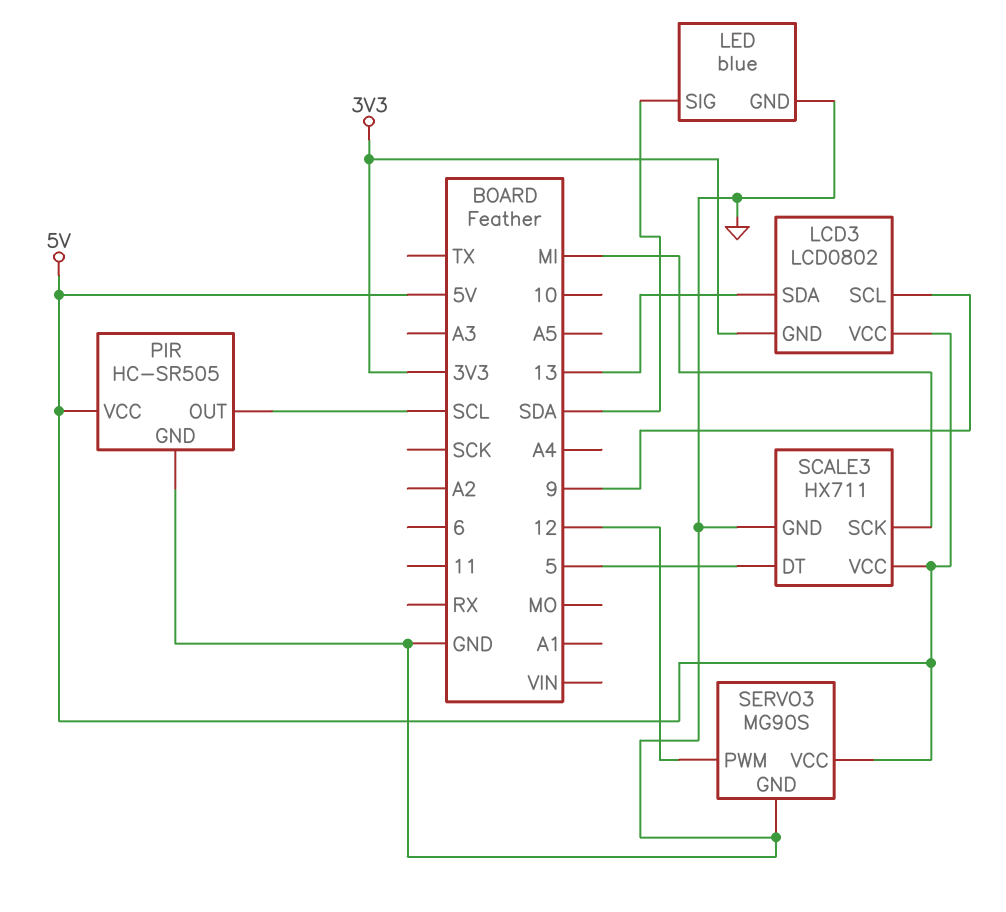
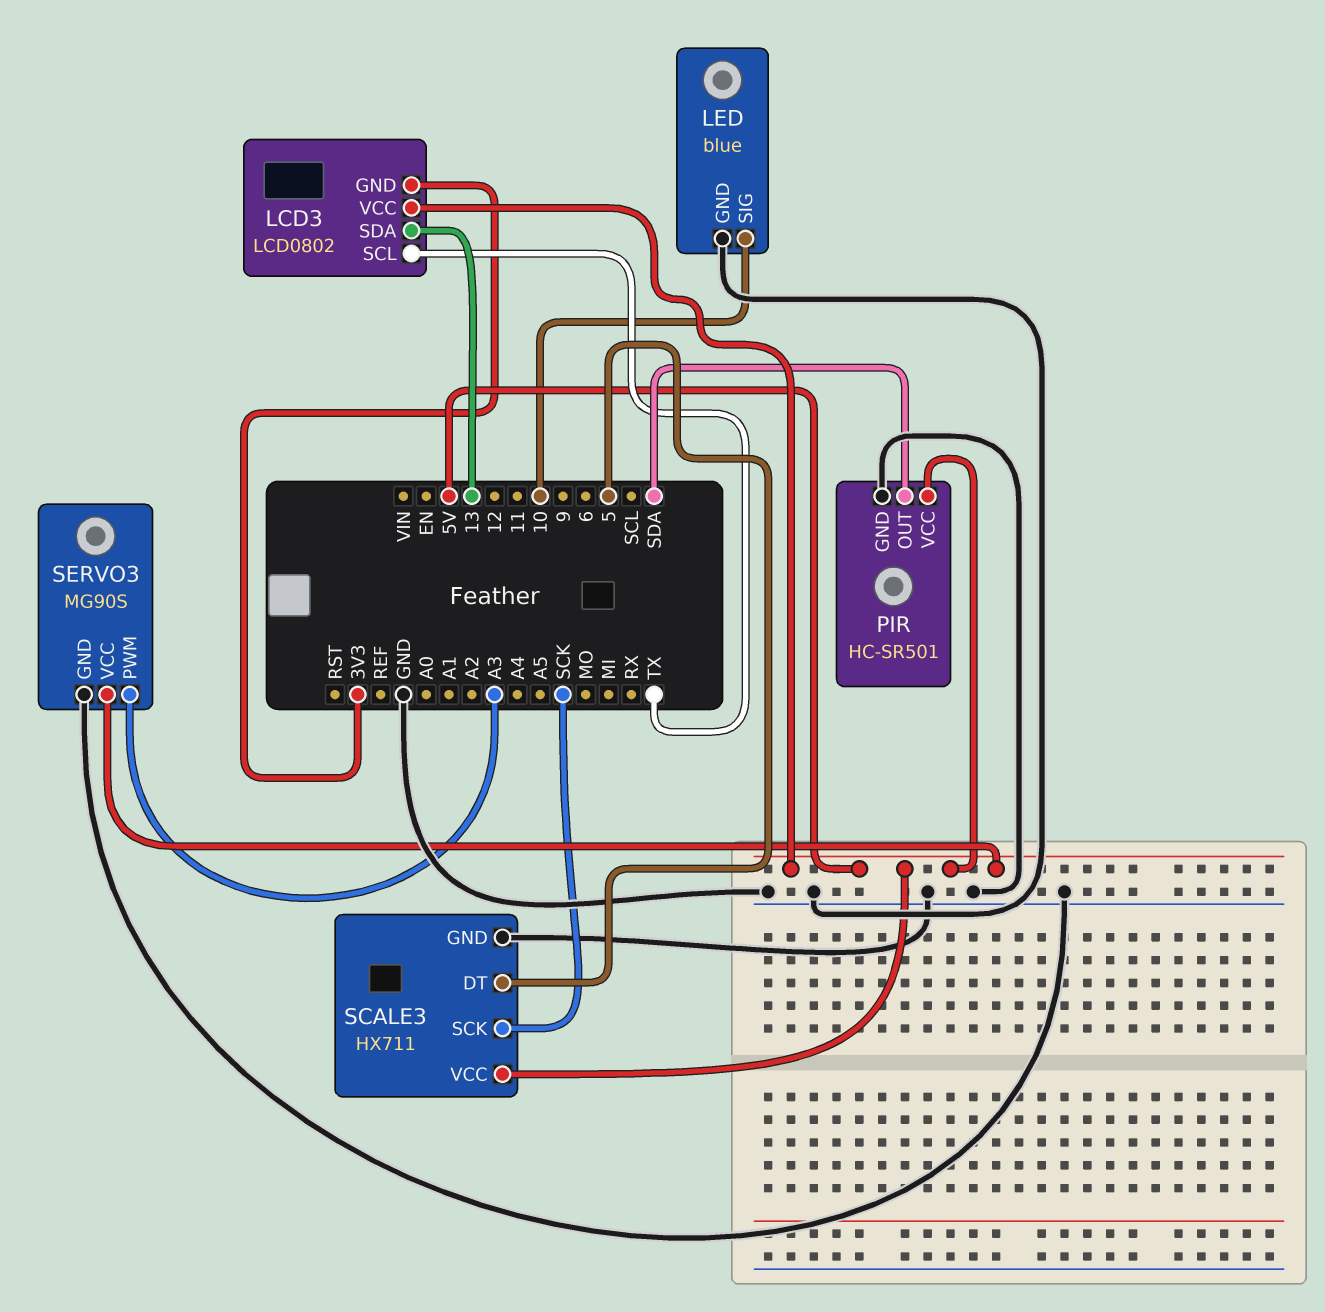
LCD3 pin SCL: 9 -> TX
LED pin SIG: SDA -> 10
PIR: HC-SR505 -> HC-SR501
PIR pin OUT: SCL -> SDA
SCALE3 pin SCK: MI -> SCK
SERVO3 pin PWM: 12 -> A3

